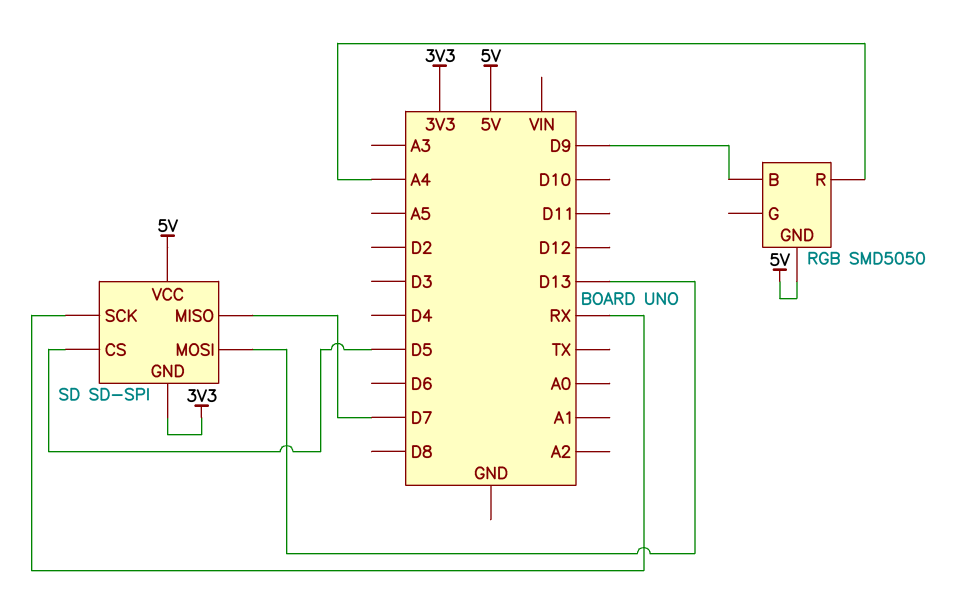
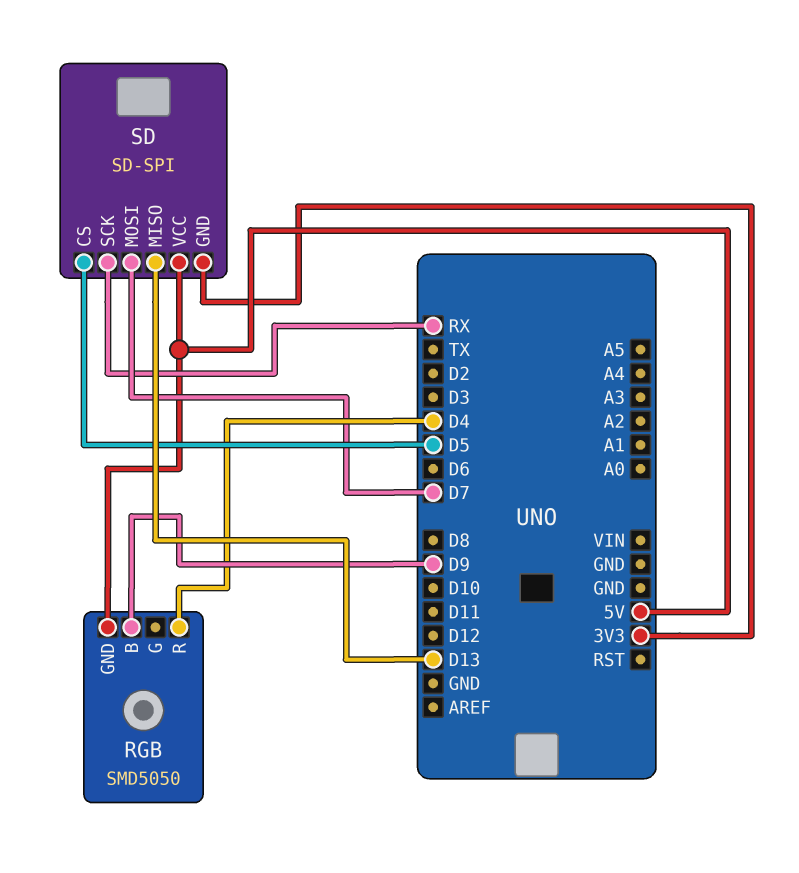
RGB pin R: A4 -> D4
SD pin MISO: D7 -> D13
SD pin MOSI: D13 -> D7

